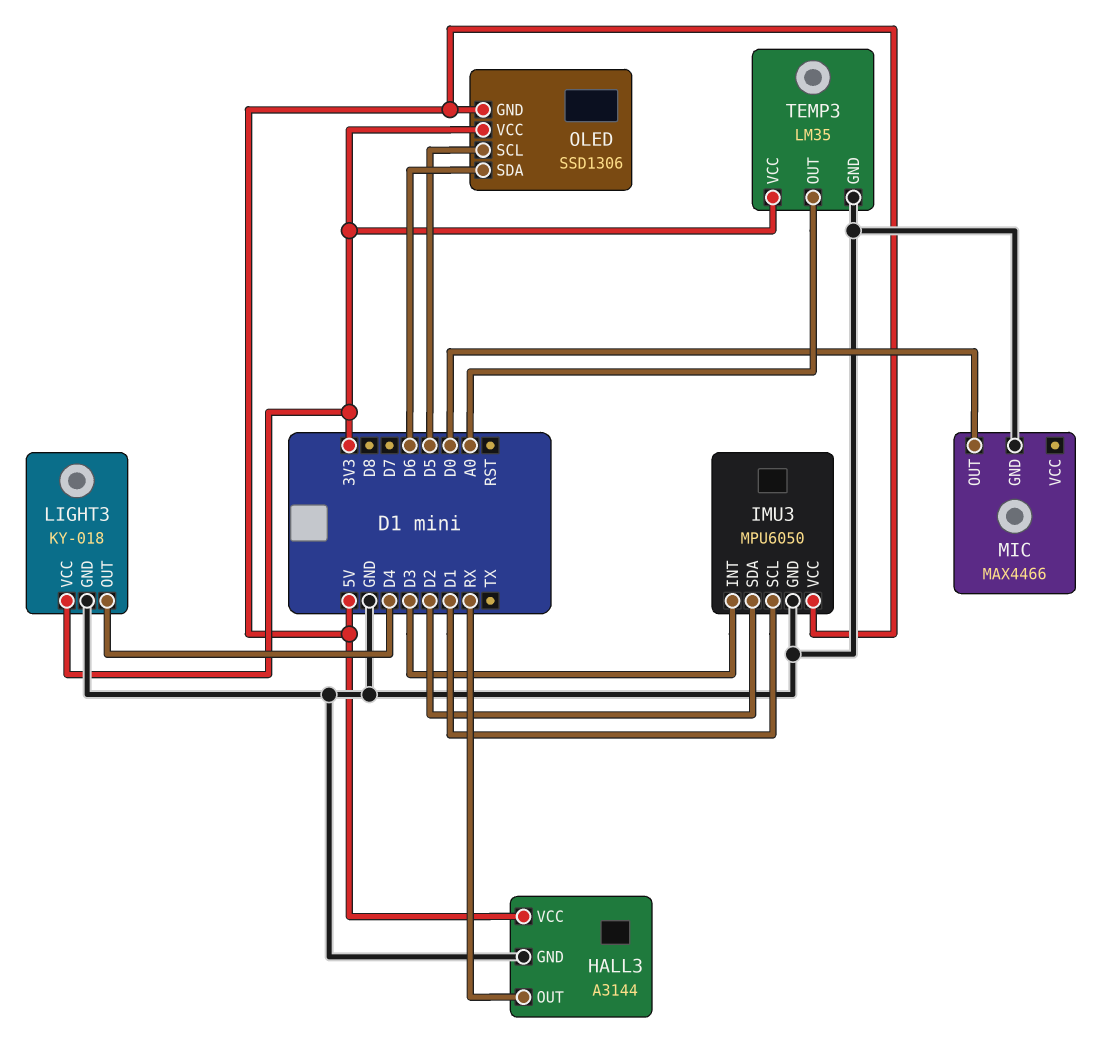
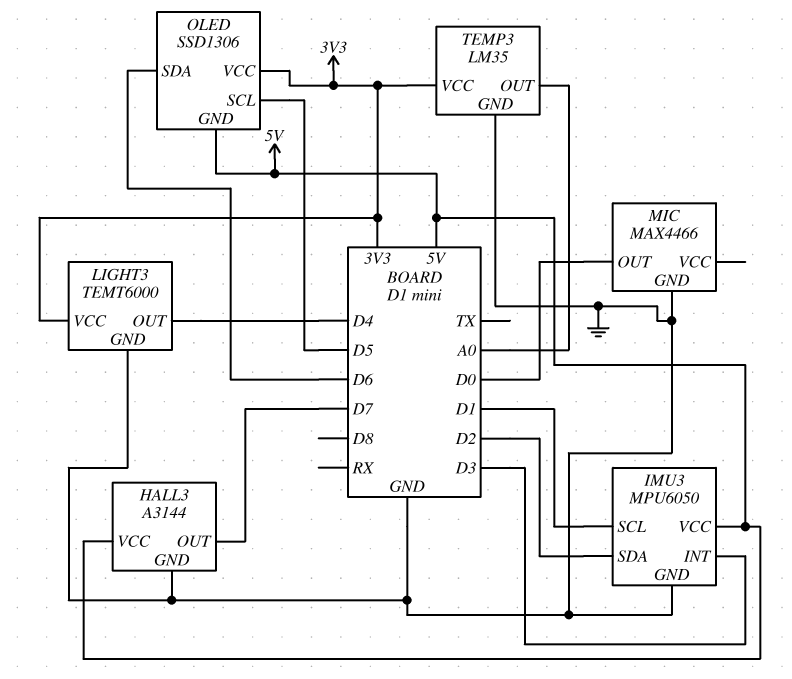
HALL3 pin OUT: RX -> D7
LIGHT3: KY-018 -> TEMT6000

